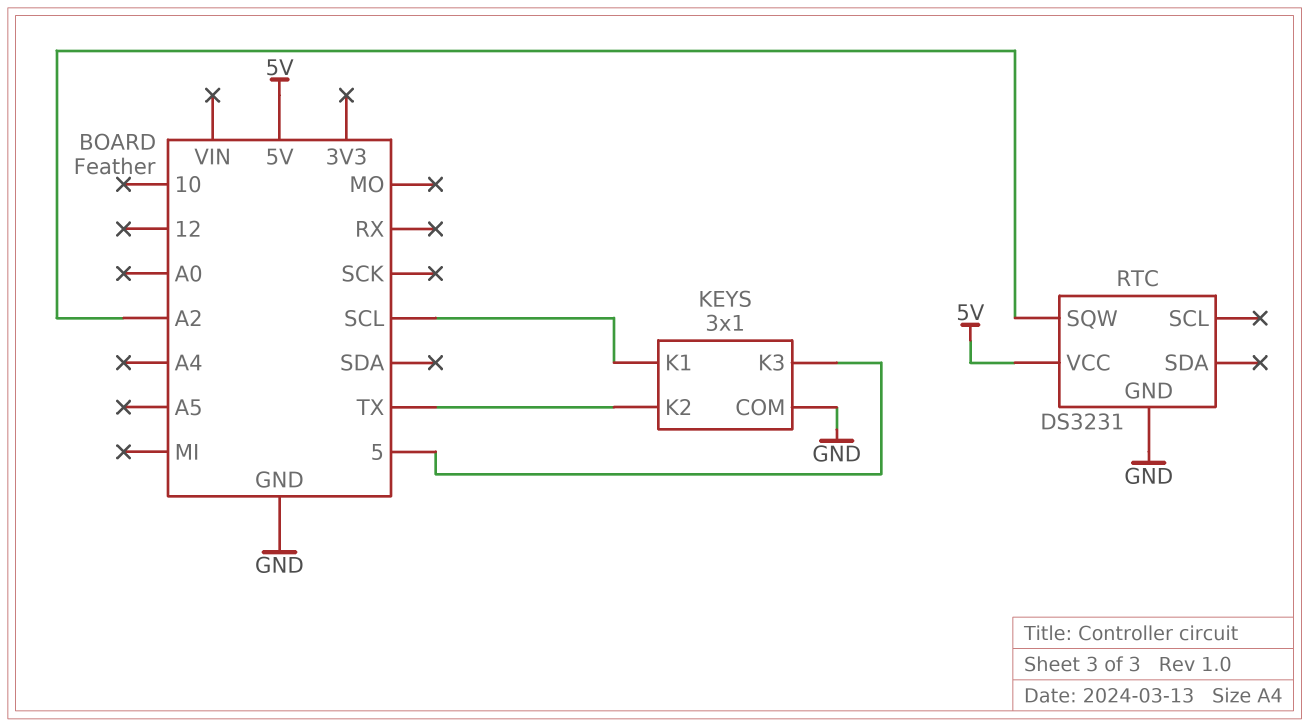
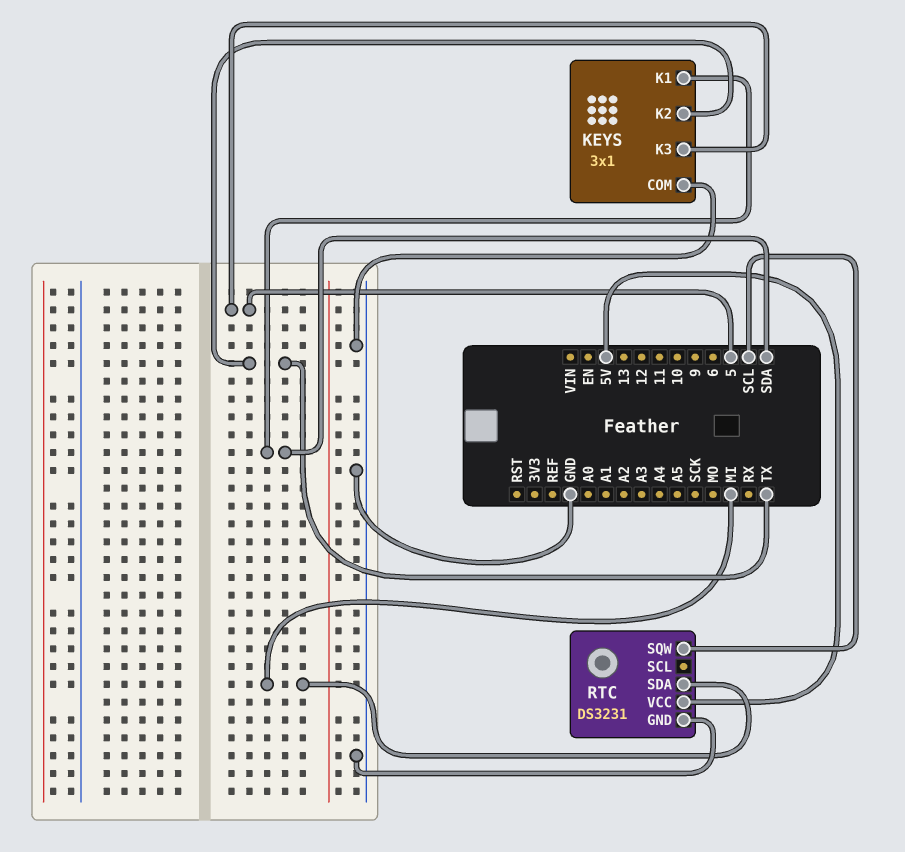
KEYS pin K1: SCL -> SDA
RTC pin SDA: none -> MI
RTC pin SQW: A2 -> SCL

